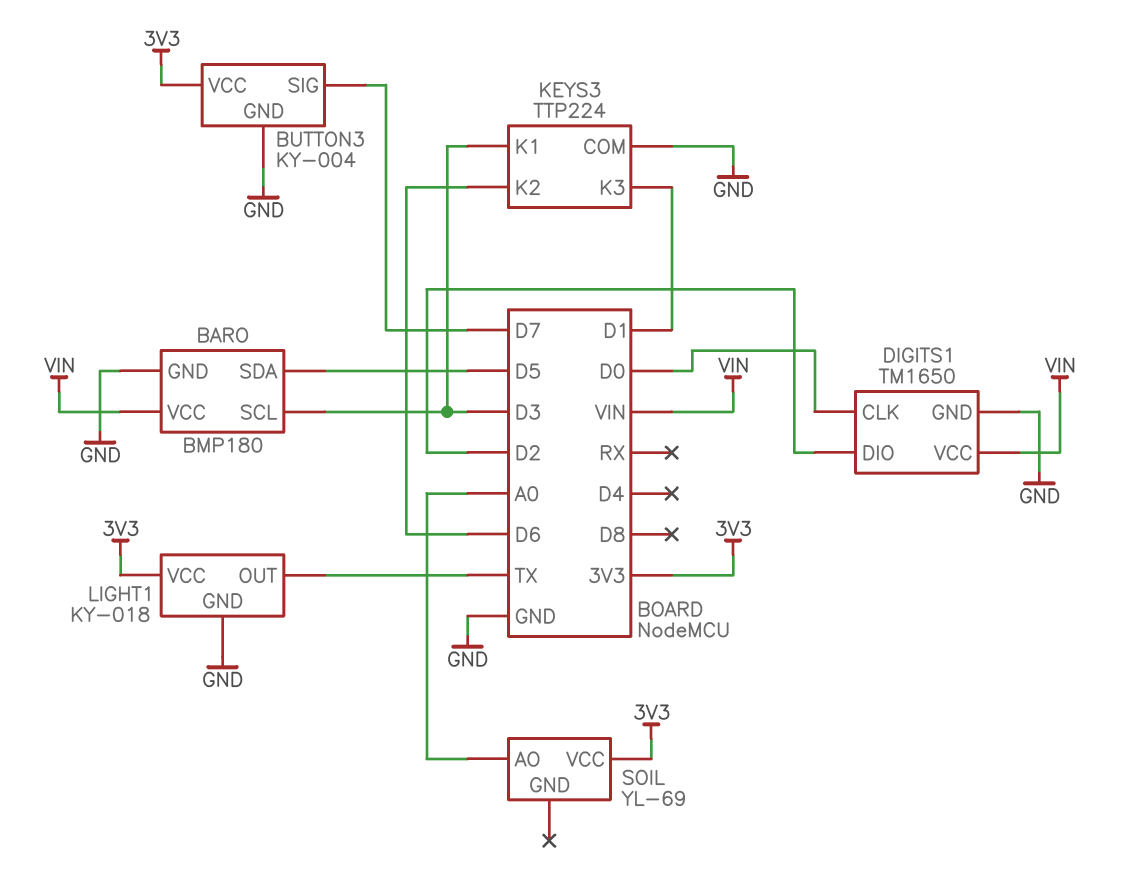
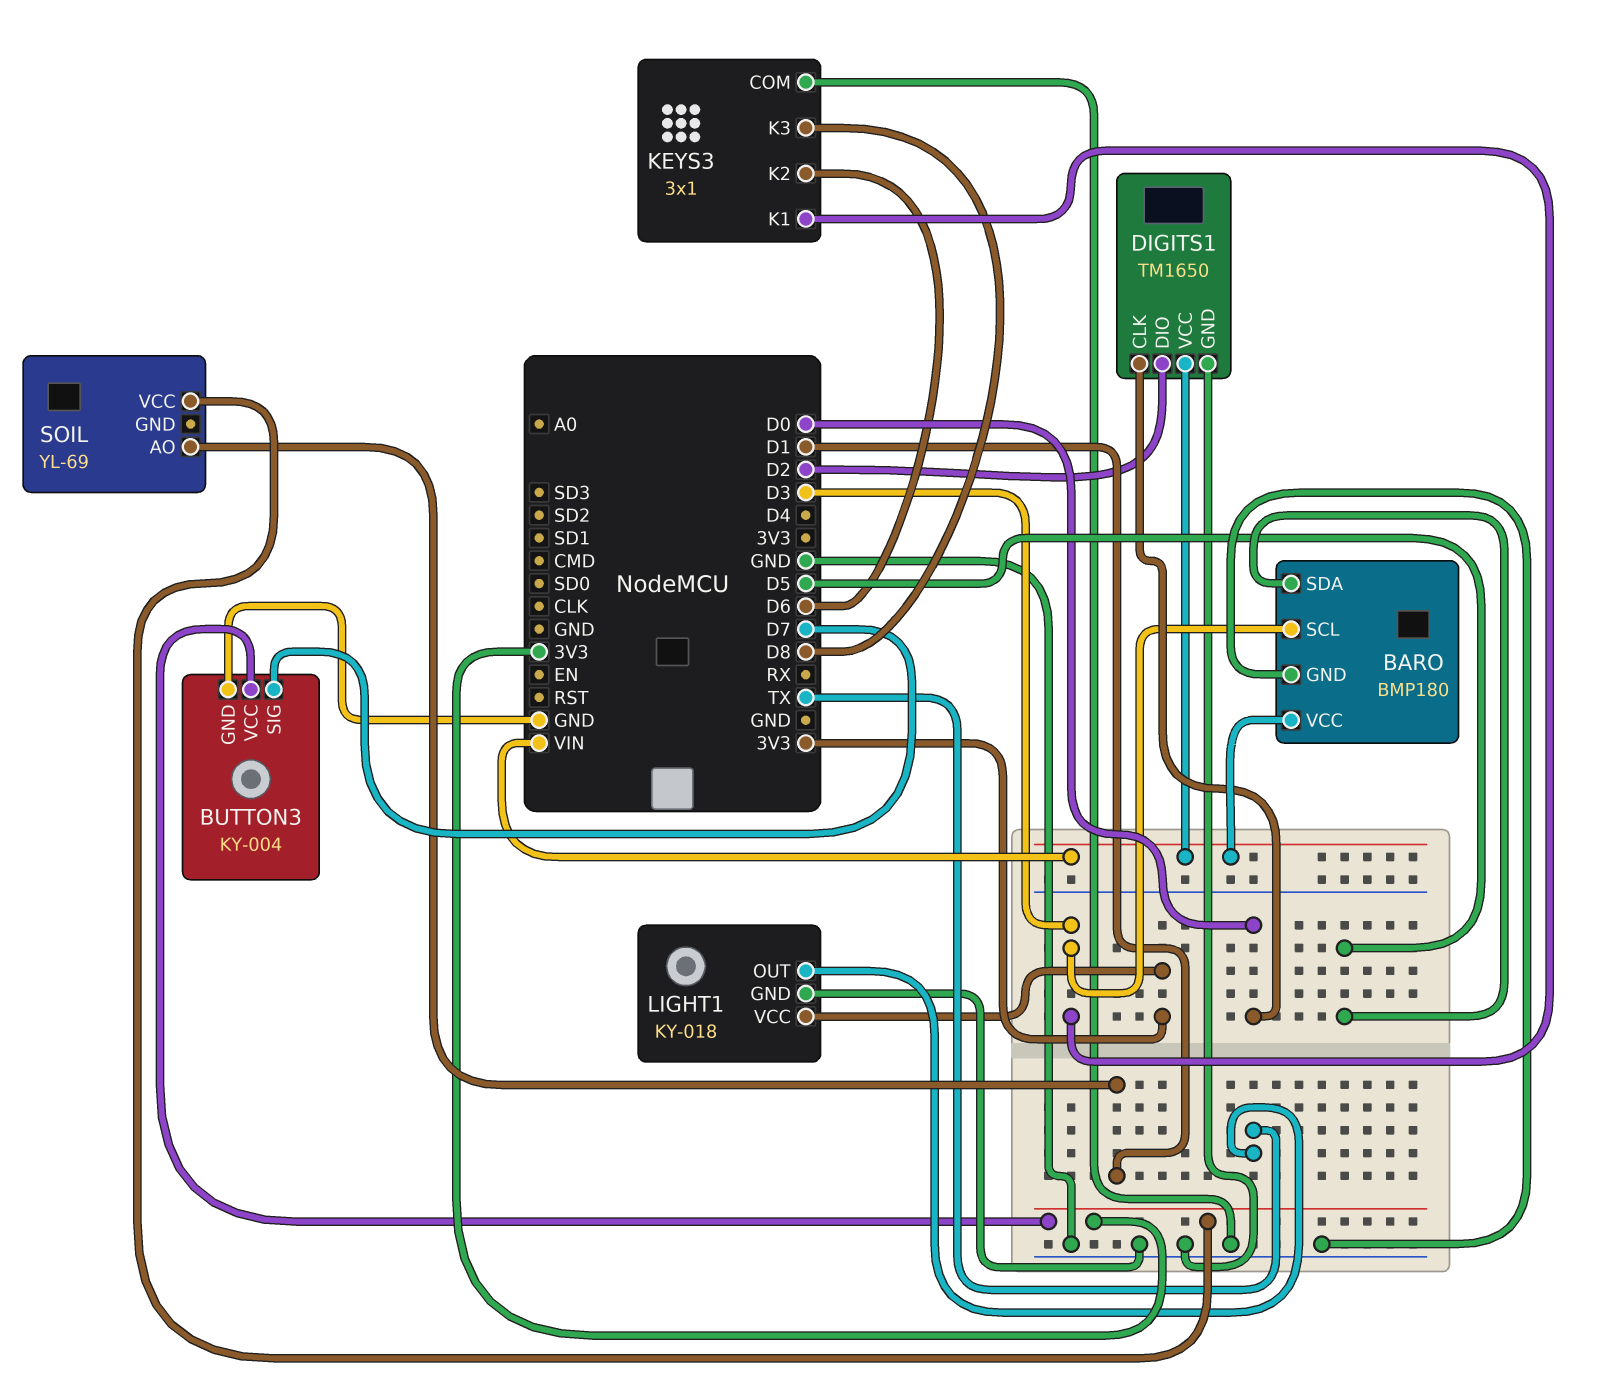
KEYS3: TTP224 -> 3x1
KEYS3 pin K3: D1 -> D8
SOIL pin AO: A0 -> D1

